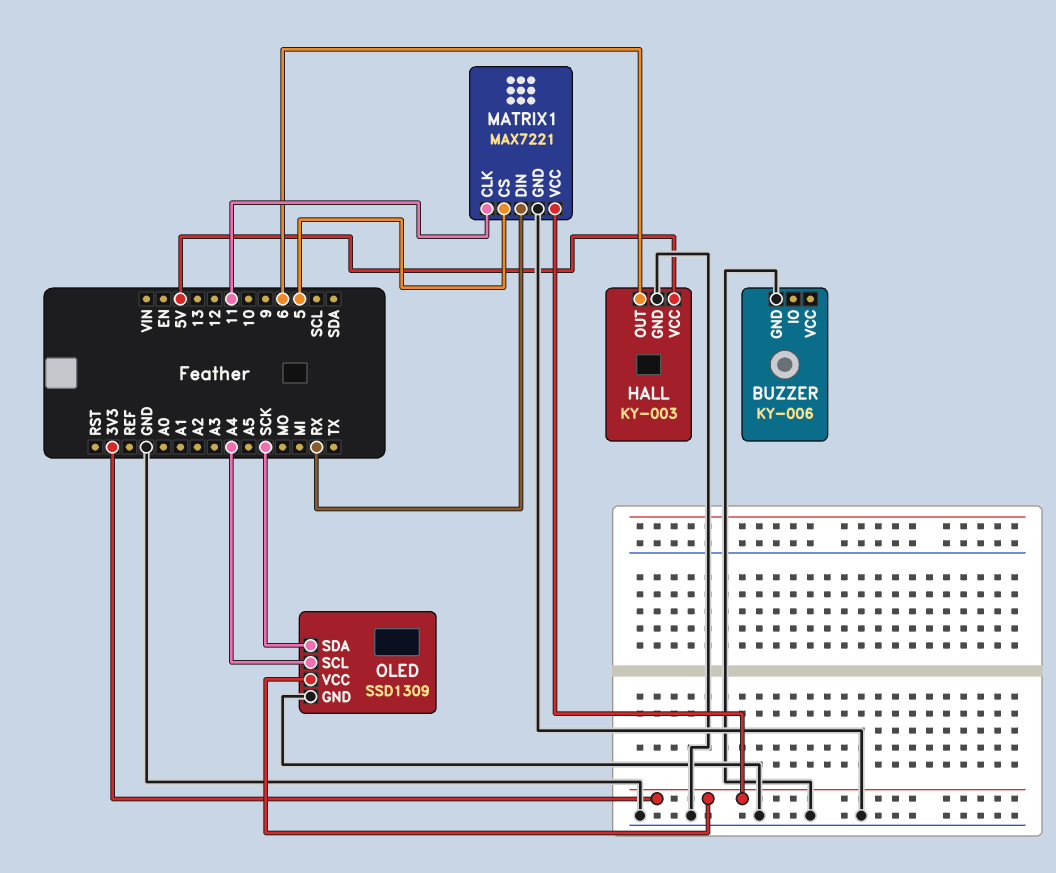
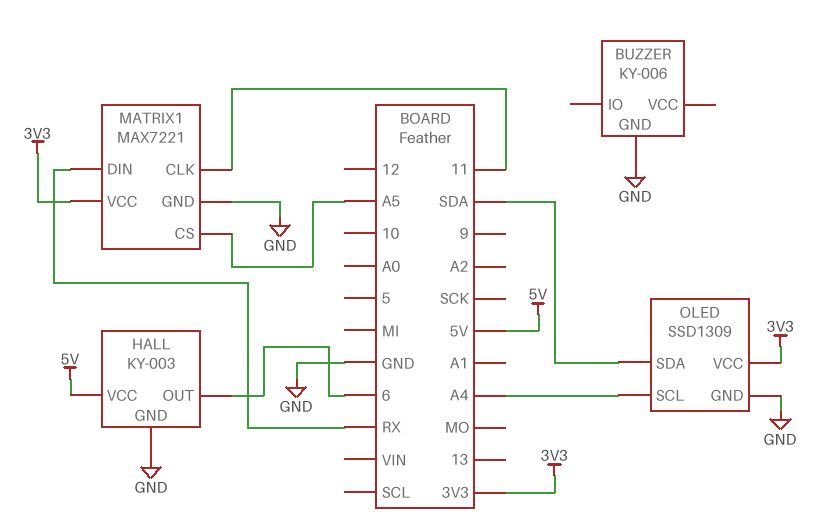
MATRIX1 pin CS: 5 -> A5
OLED pin SDA: SCK -> SDA

